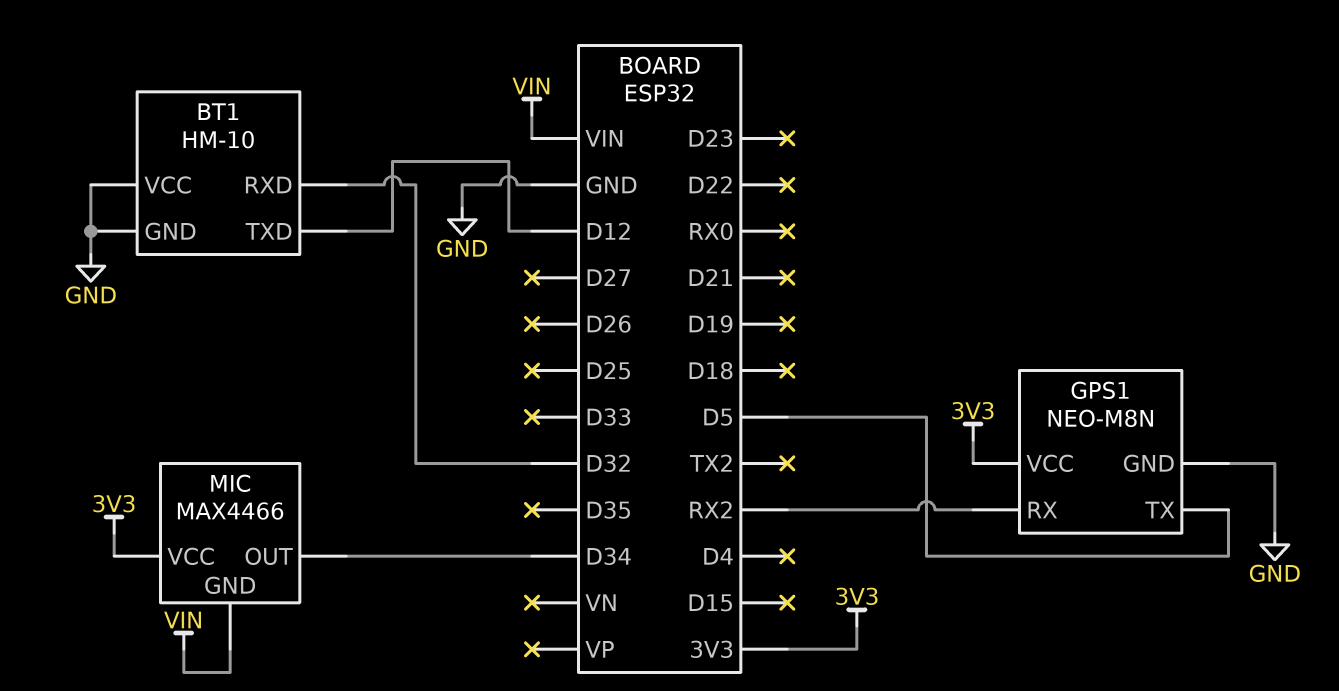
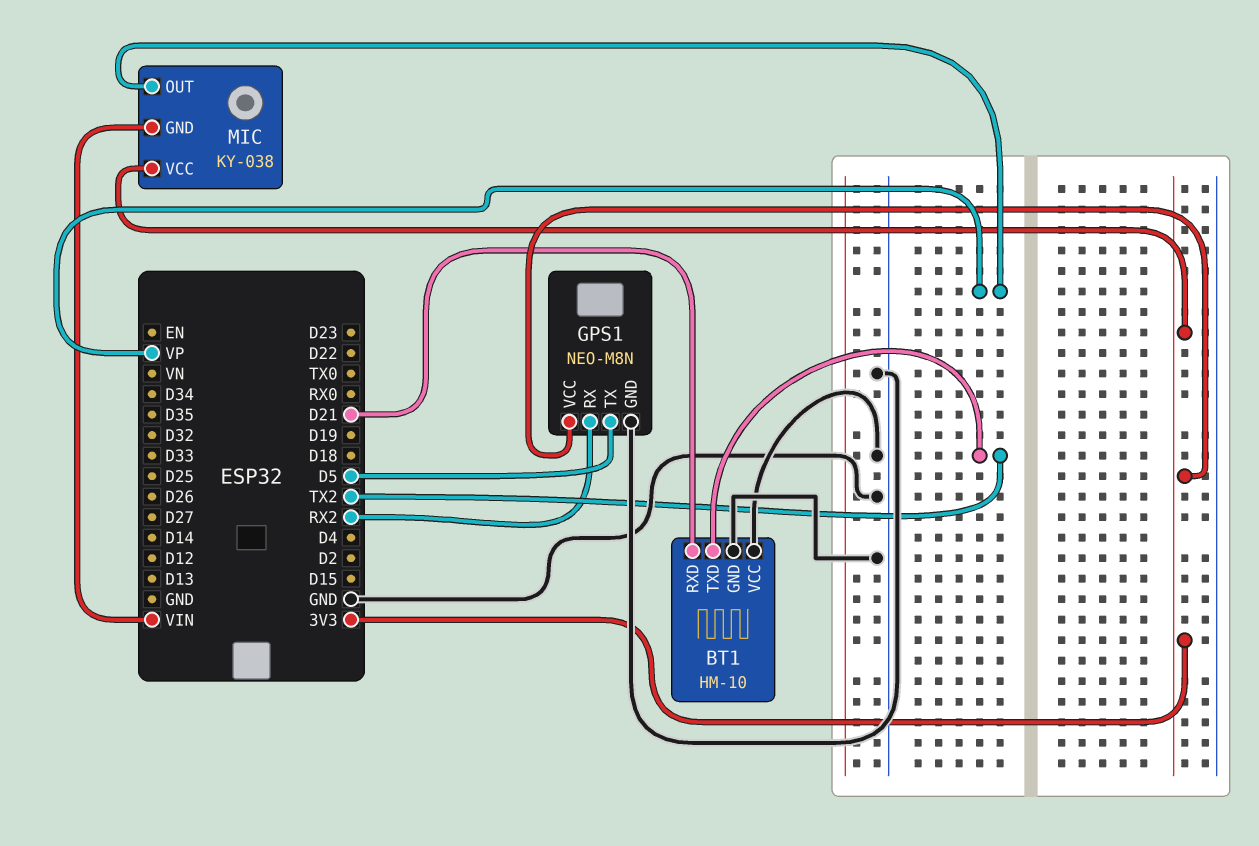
BT1 pin RXD: D32 -> D21
BT1 pin TXD: D12 -> TX2
MIC: MAX4466 -> KY-038
MIC pin OUT: D34 -> VP

